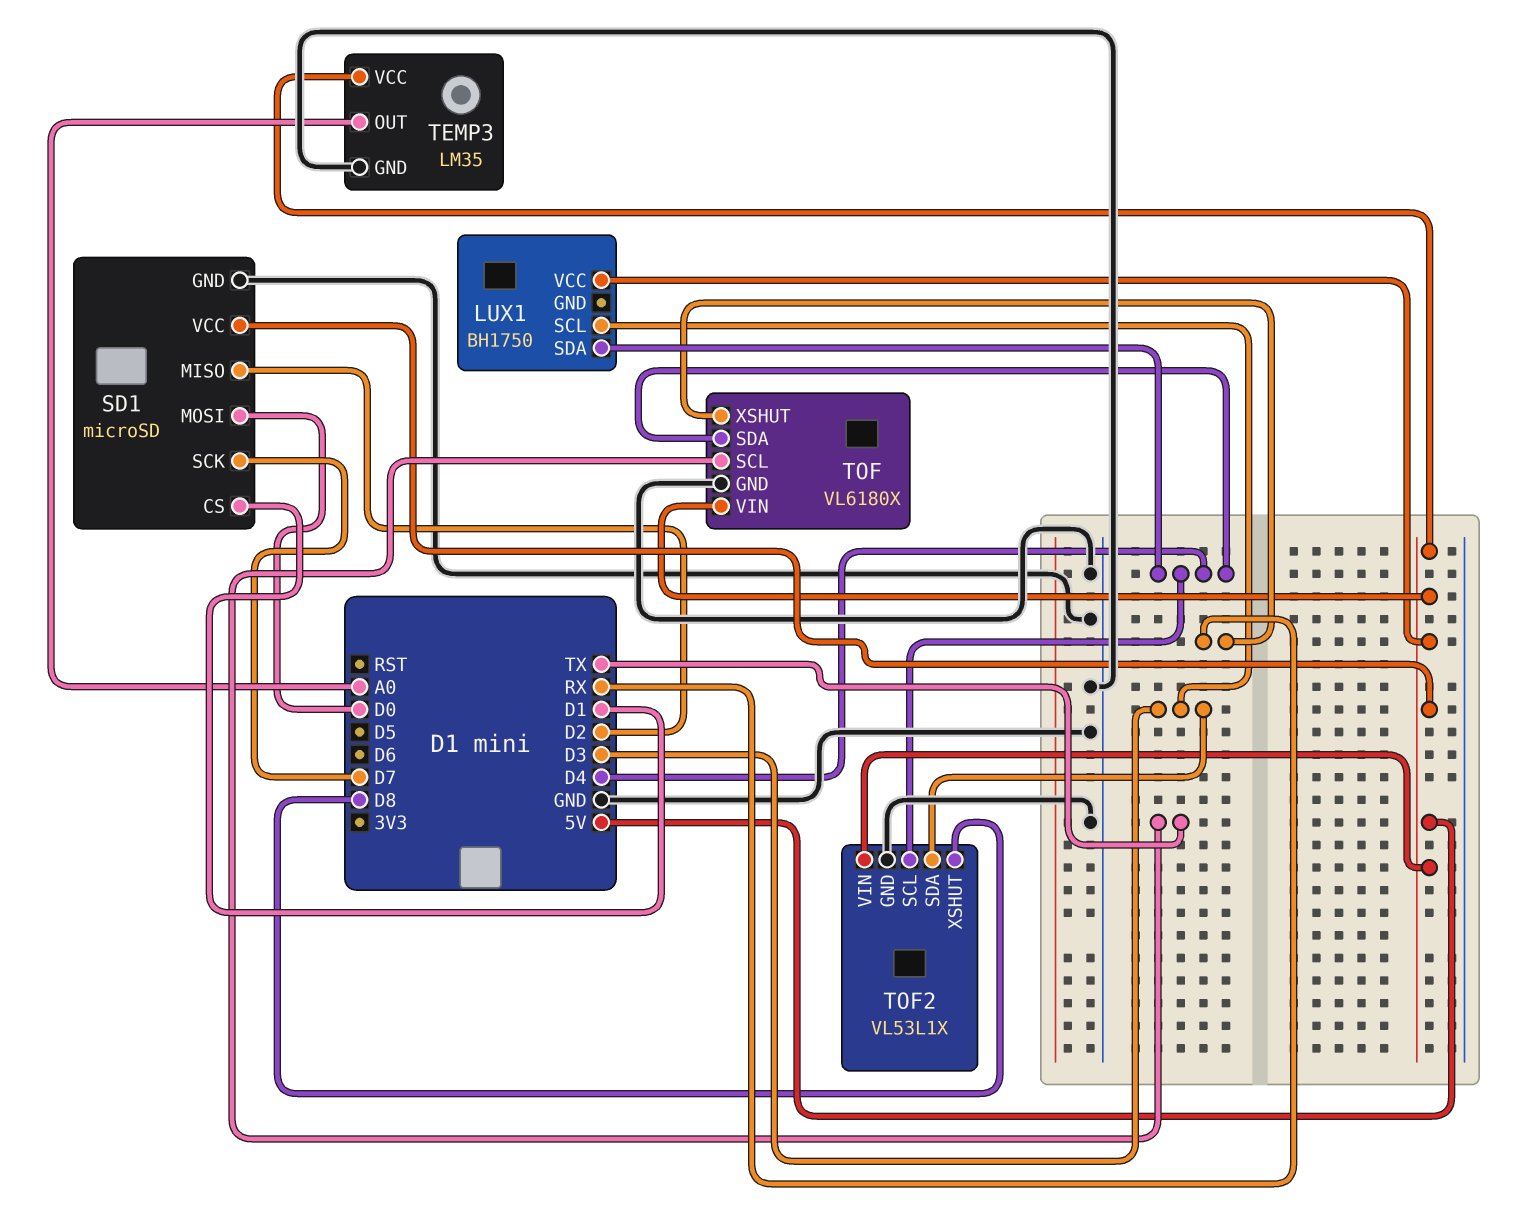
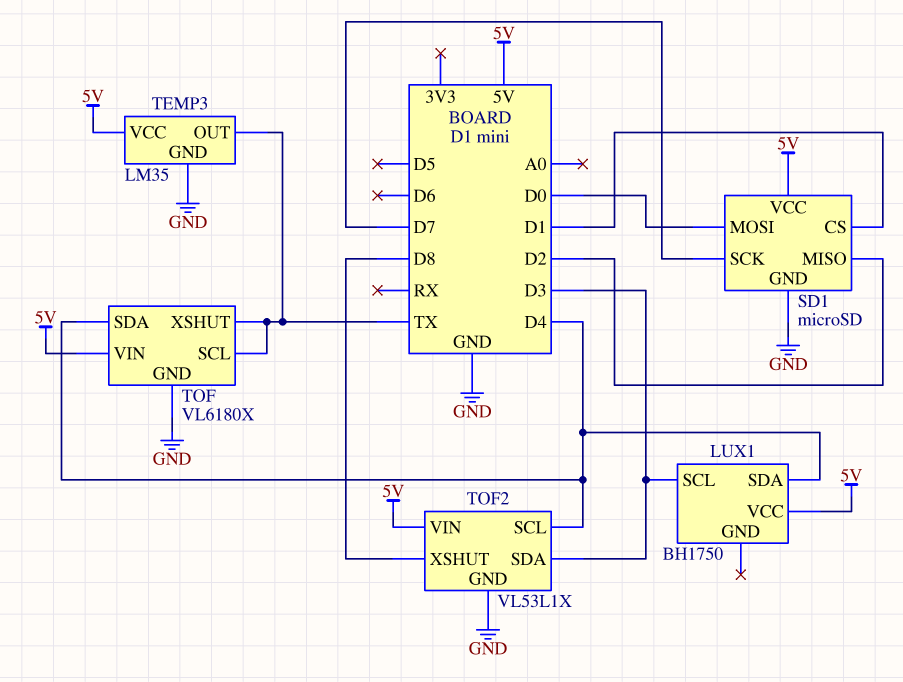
TEMP3 pin OUT: A0 -> TX
TOF pin XSHUT: RX -> TX

